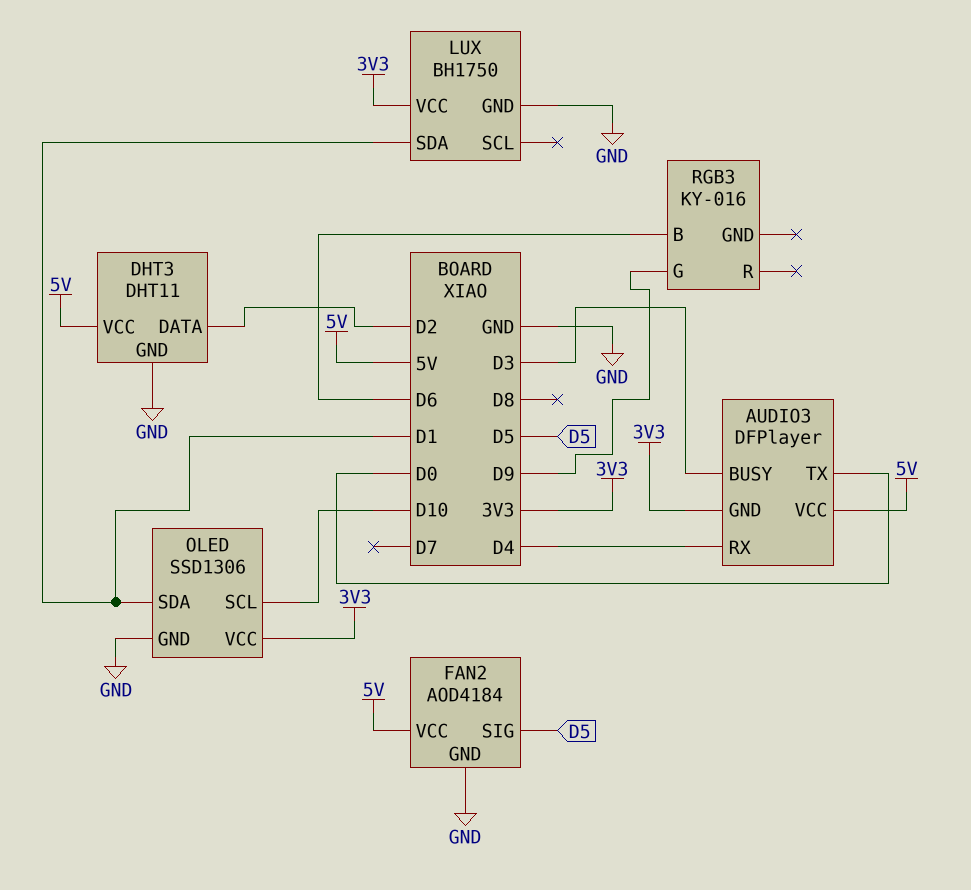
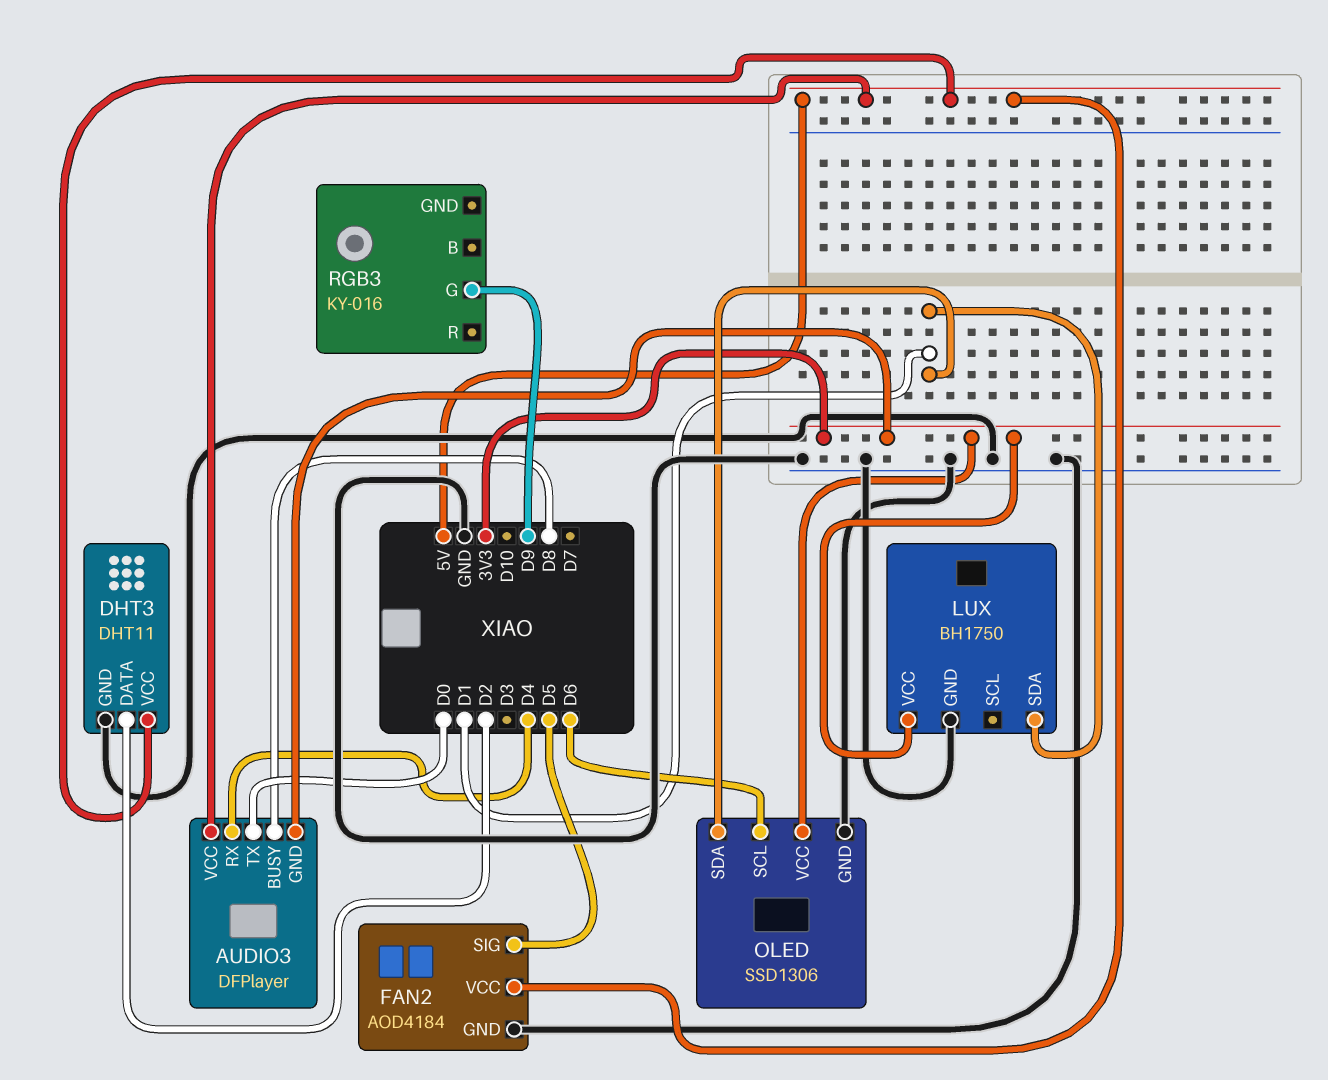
AUDIO3 pin BUSY: D3 -> D8
OLED pin SCL: D10 -> D6
RGB3 pin B: D6 -> none

